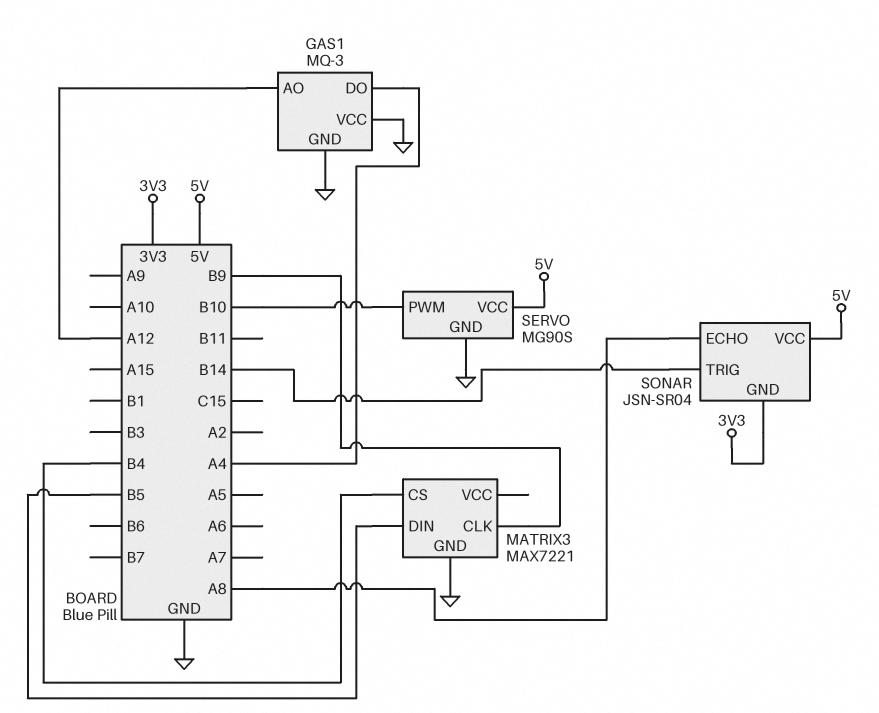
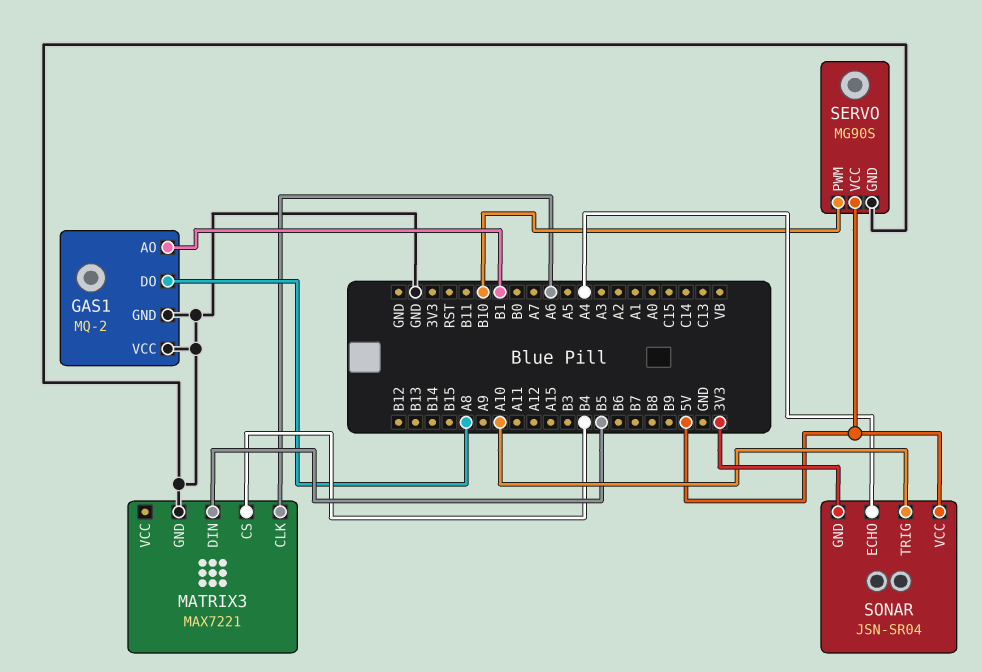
GAS1: MQ-3 -> MQ-2
GAS1 pin AO: A12 -> B1
GAS1 pin DO: A4 -> A8
MATRIX3 pin CLK: B9 -> A6
SONAR pin ECHO: A8 -> A4
SONAR pin TRIG: B14 -> A10

